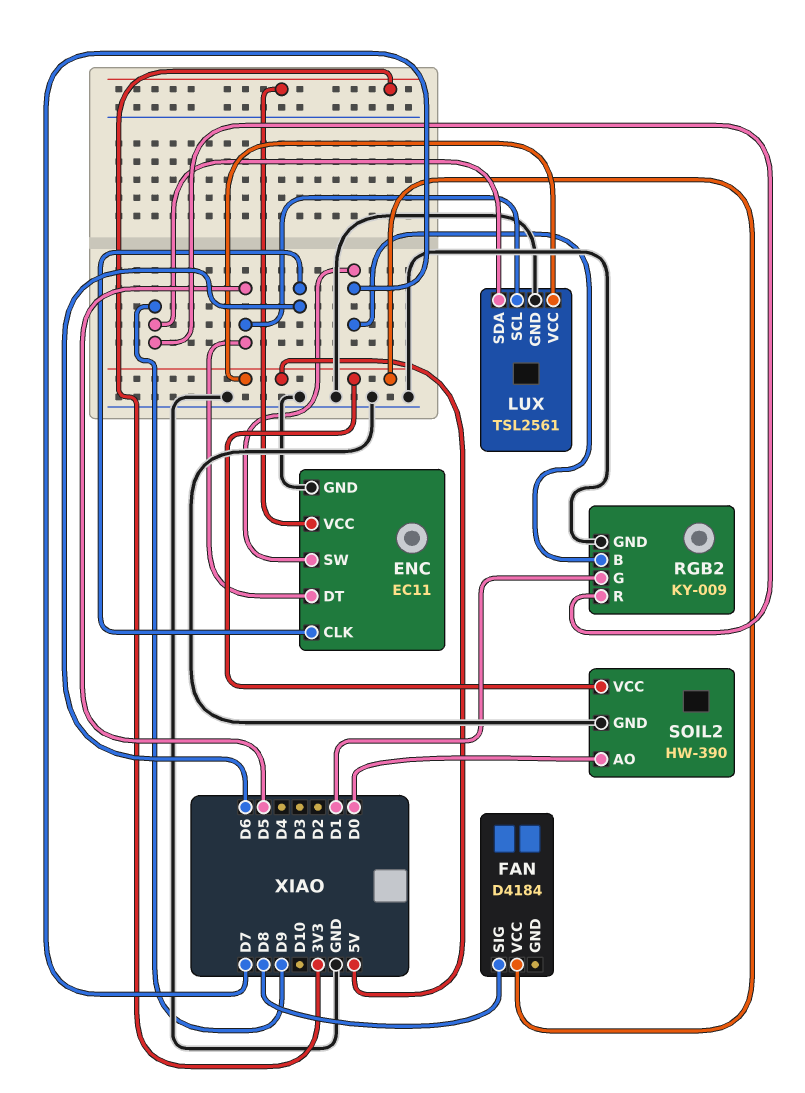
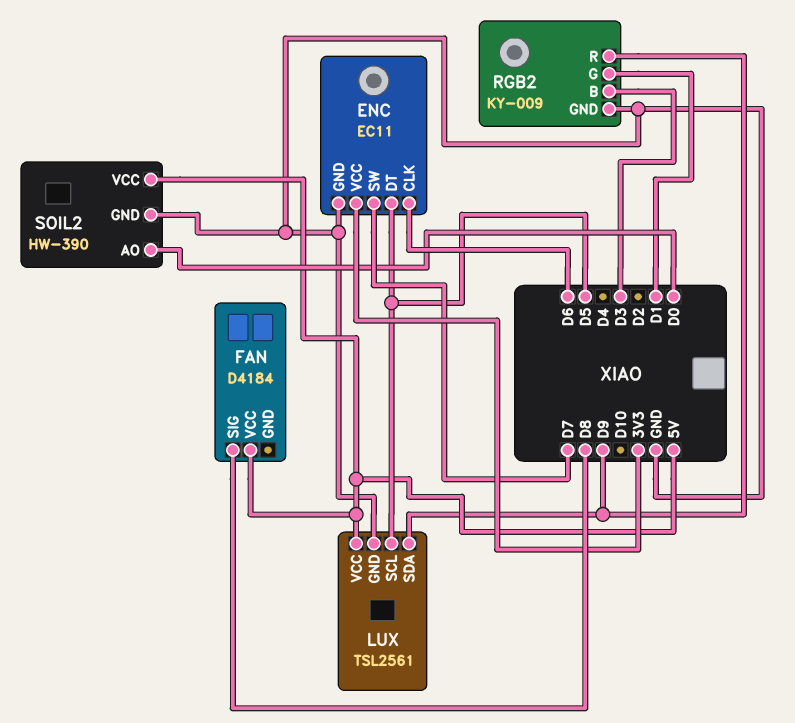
RGB2 pin B: D7 -> D3

